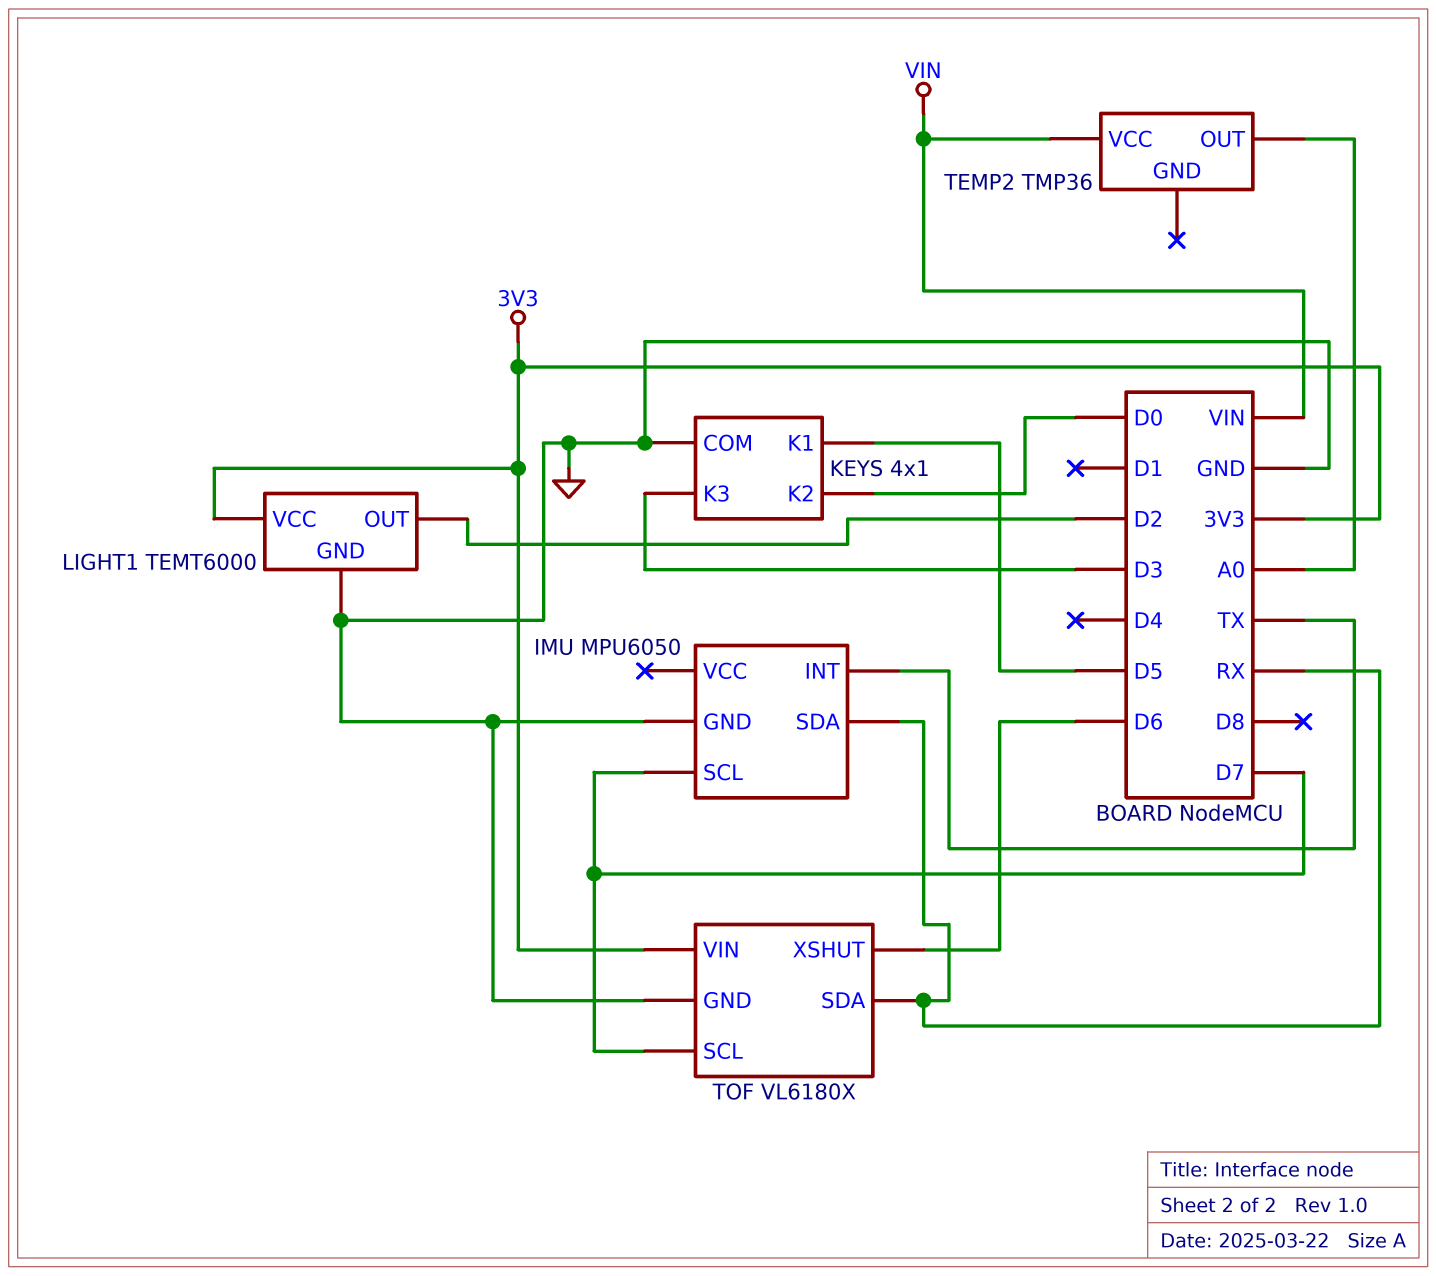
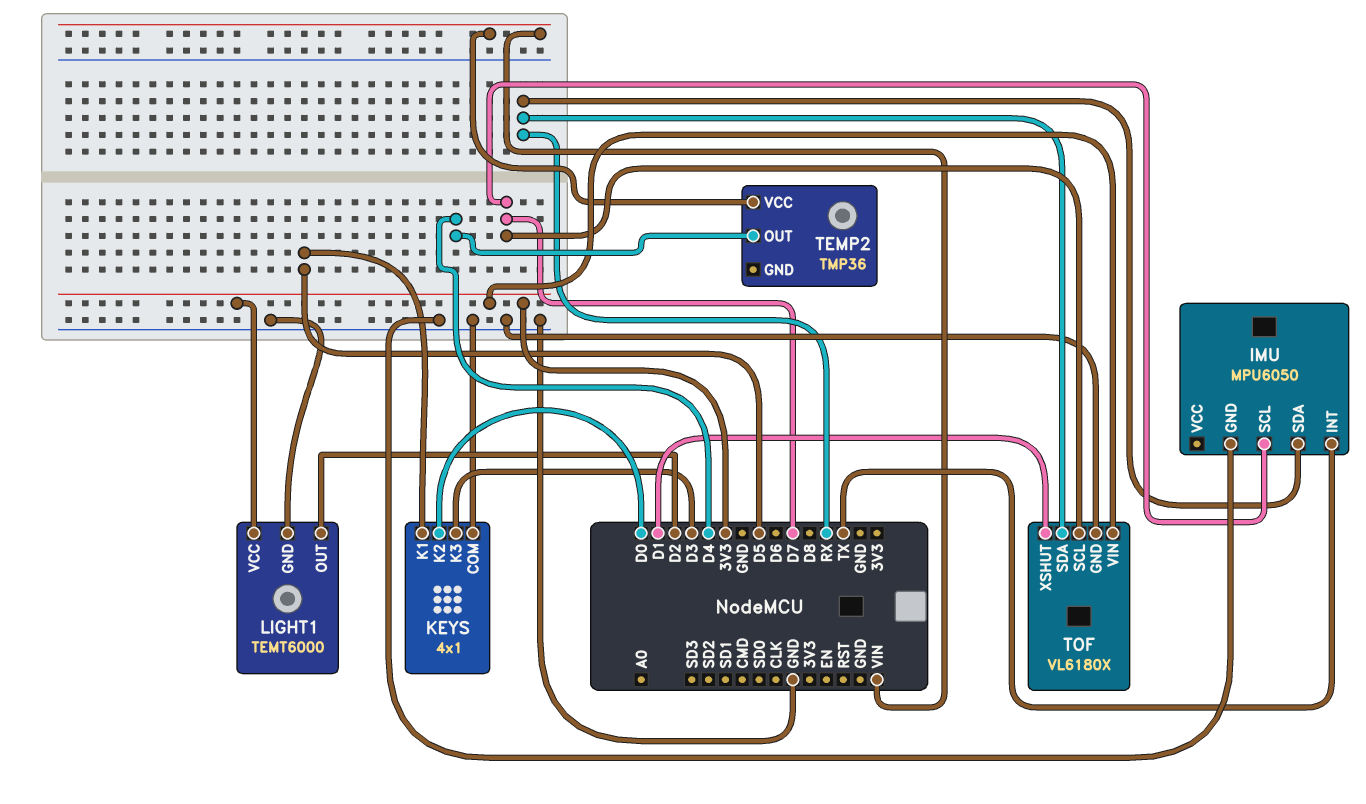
TEMP2 pin OUT: A0 -> D4
TOF pin XSHUT: D6 -> D1

